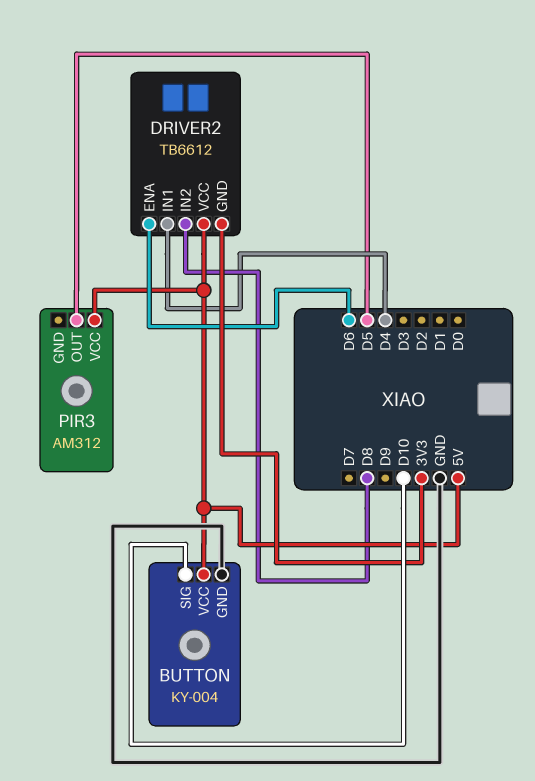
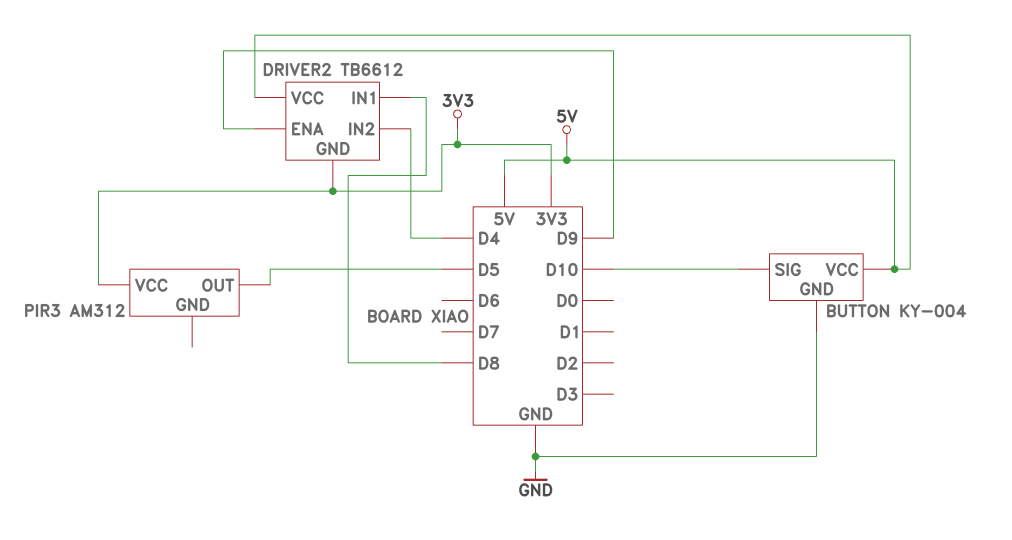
DRIVER2 pin ENA: D6 -> D9
DRIVER2 pin IN1: D4 -> D8
DRIVER2 pin IN2: D8 -> D4
PIR3 pin VCC: 5V -> 3V3

